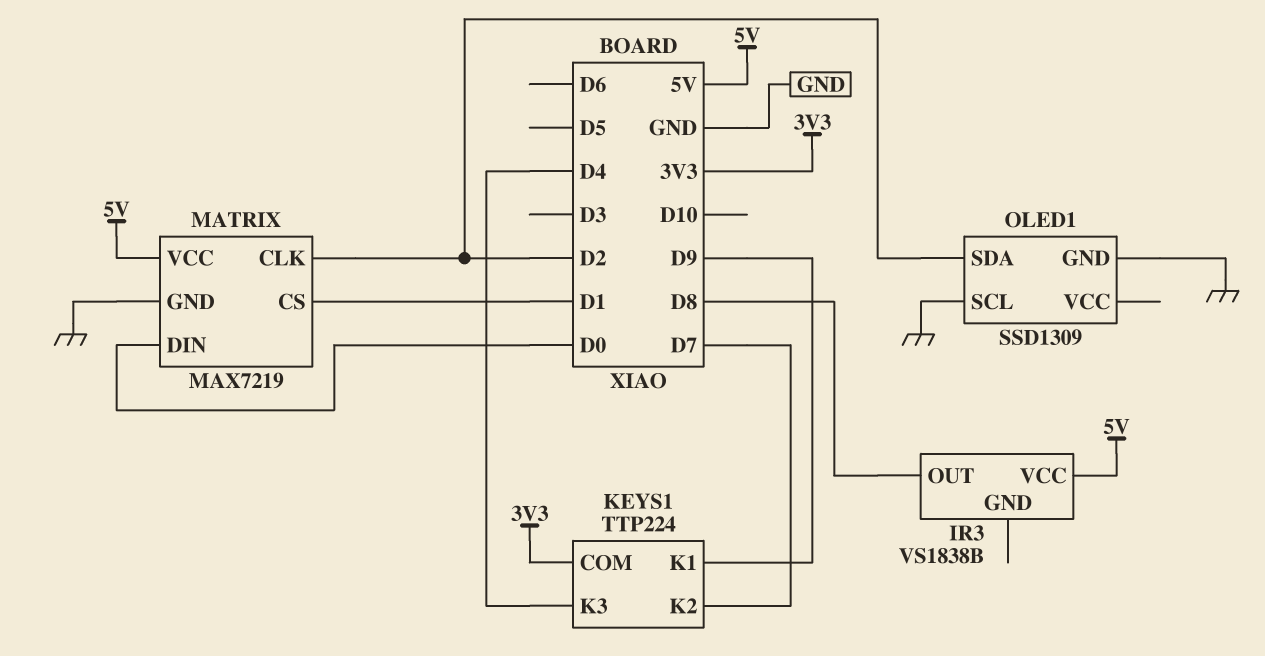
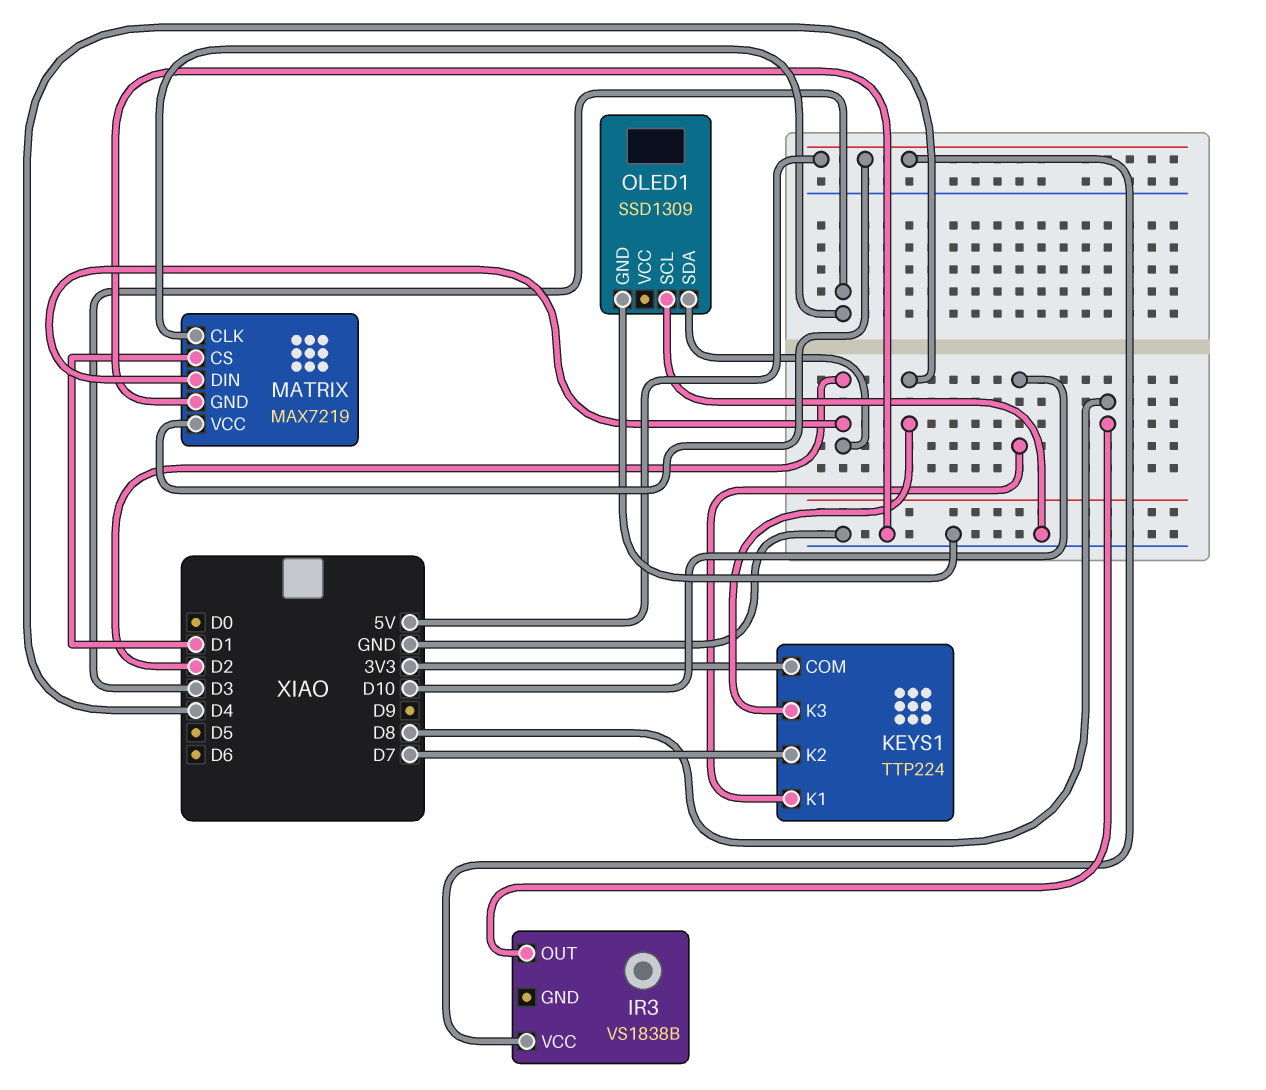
KEYS1 pin K1: D9 -> D10
MATRIX pin CLK: D2 -> D3
MATRIX pin DIN: D0 -> D2

